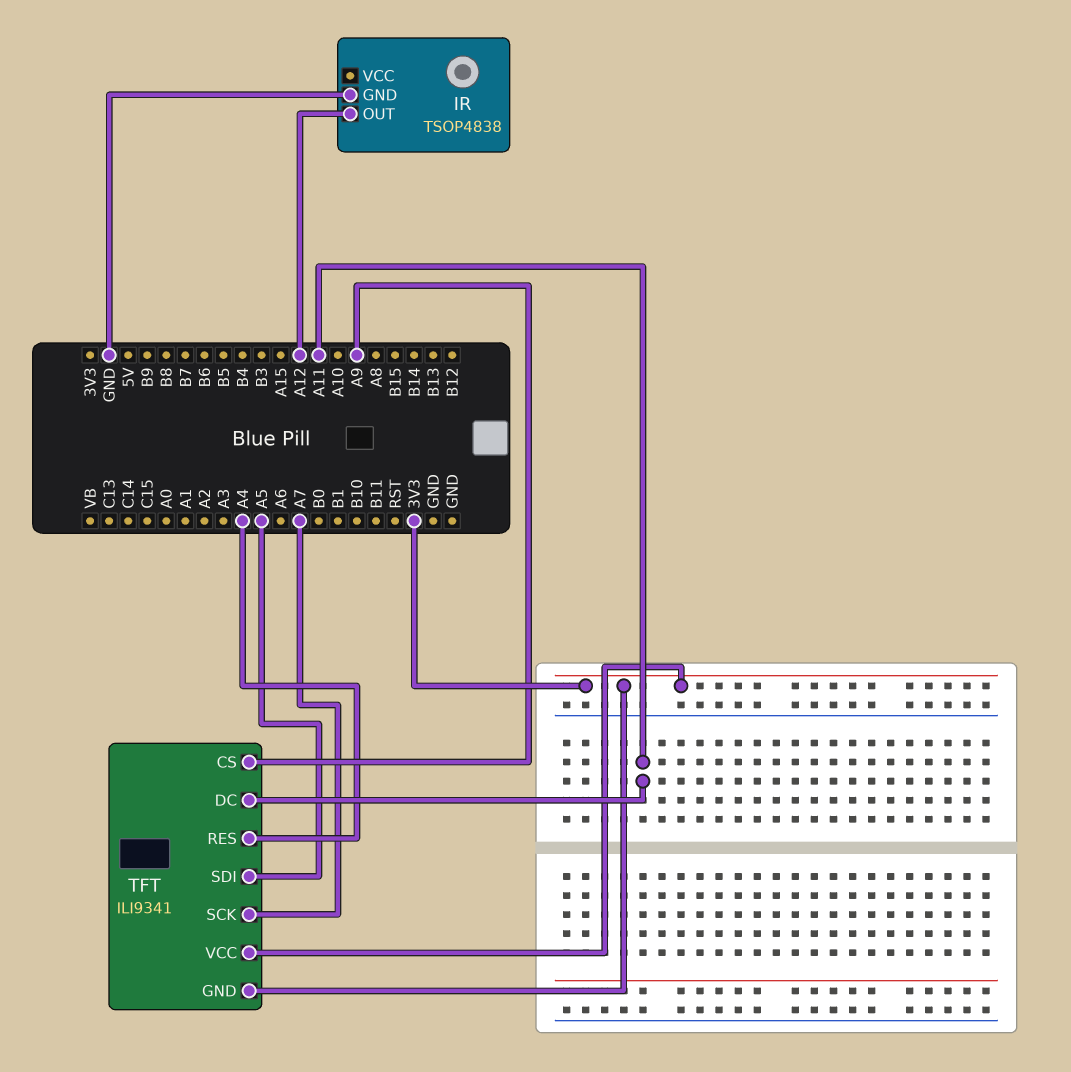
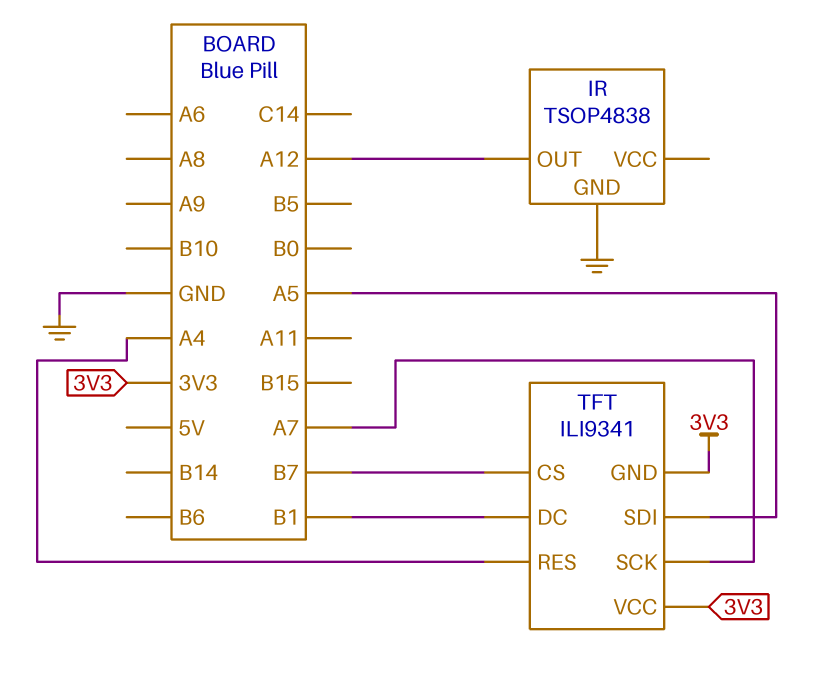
TFT pin CS: A9 -> B7
TFT pin DC: A11 -> B1

